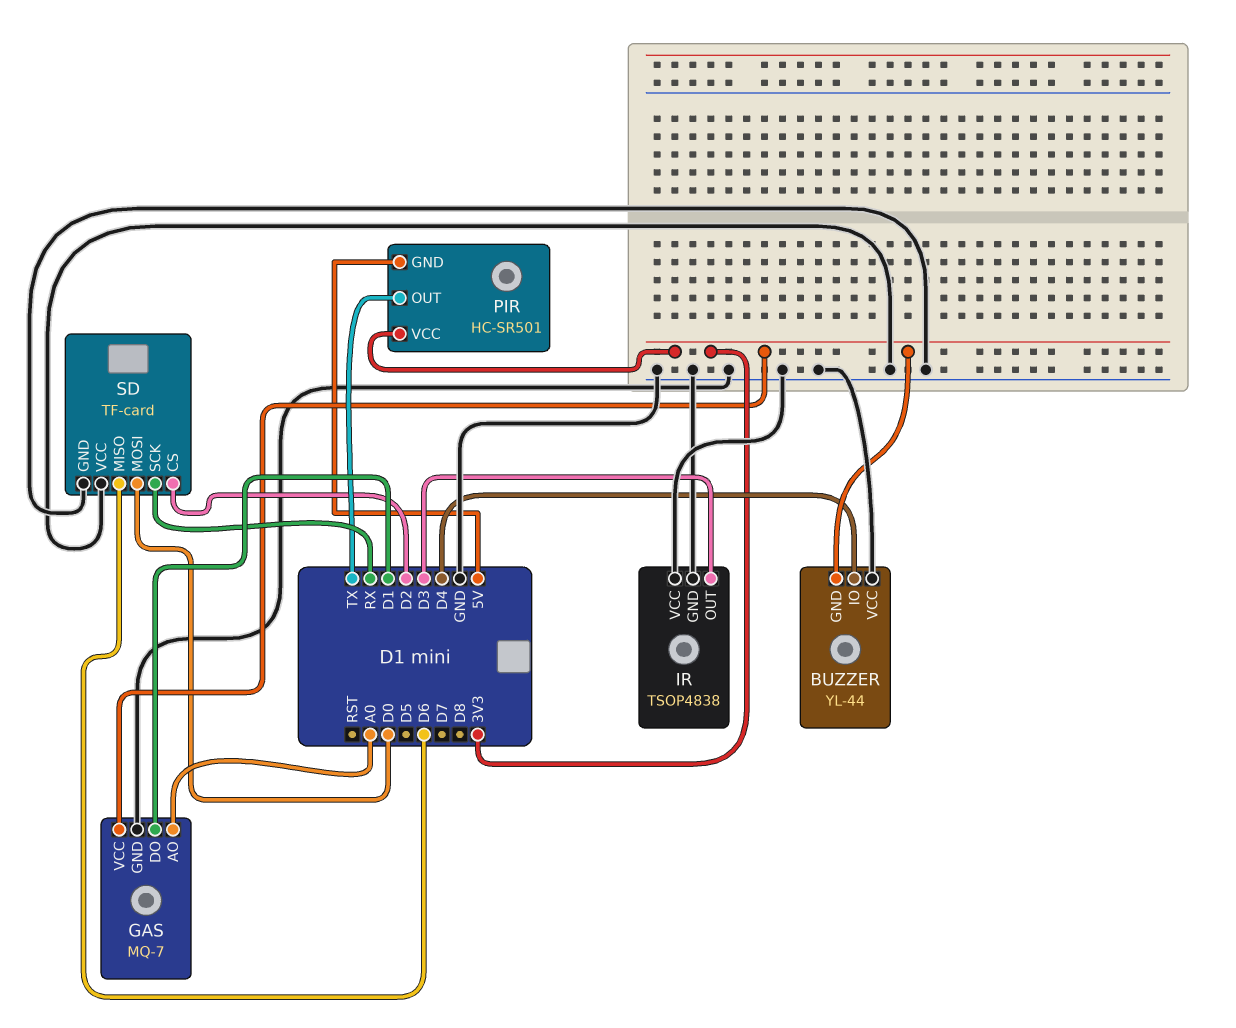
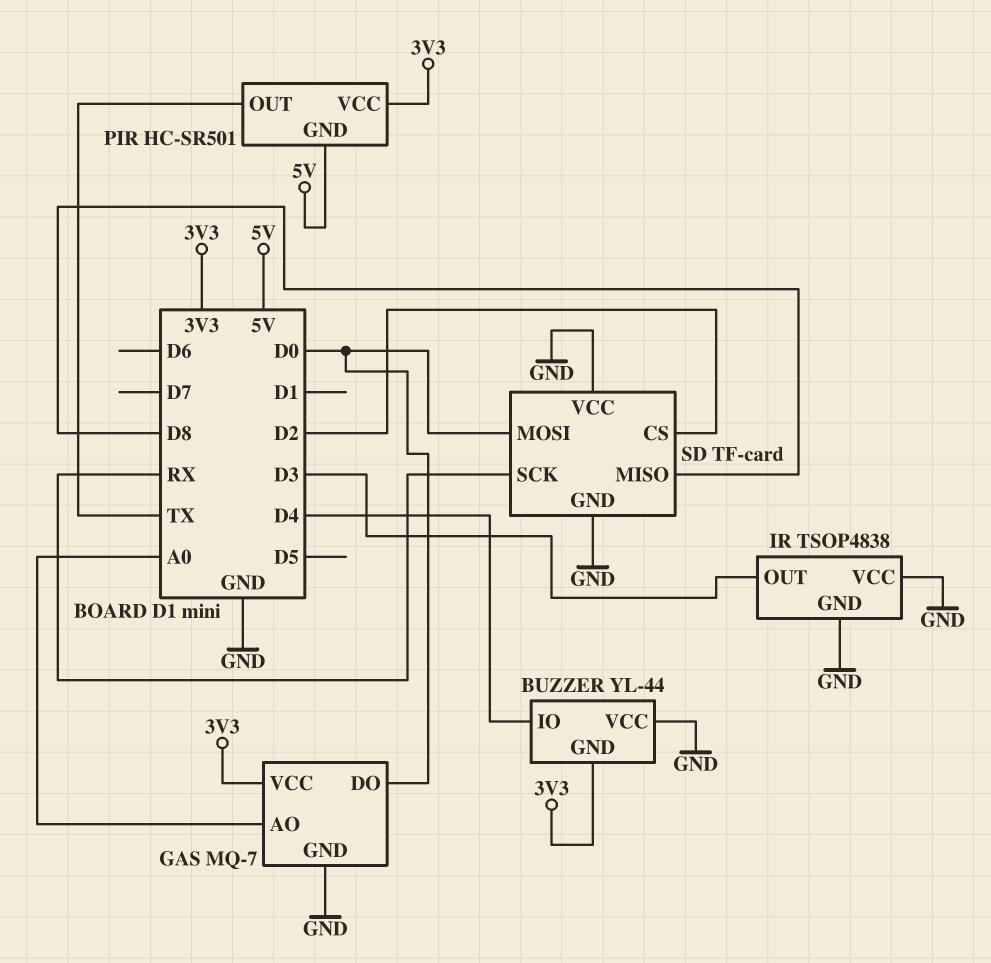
GAS pin DO: D1 -> D0
SD pin MISO: D6 -> D8

